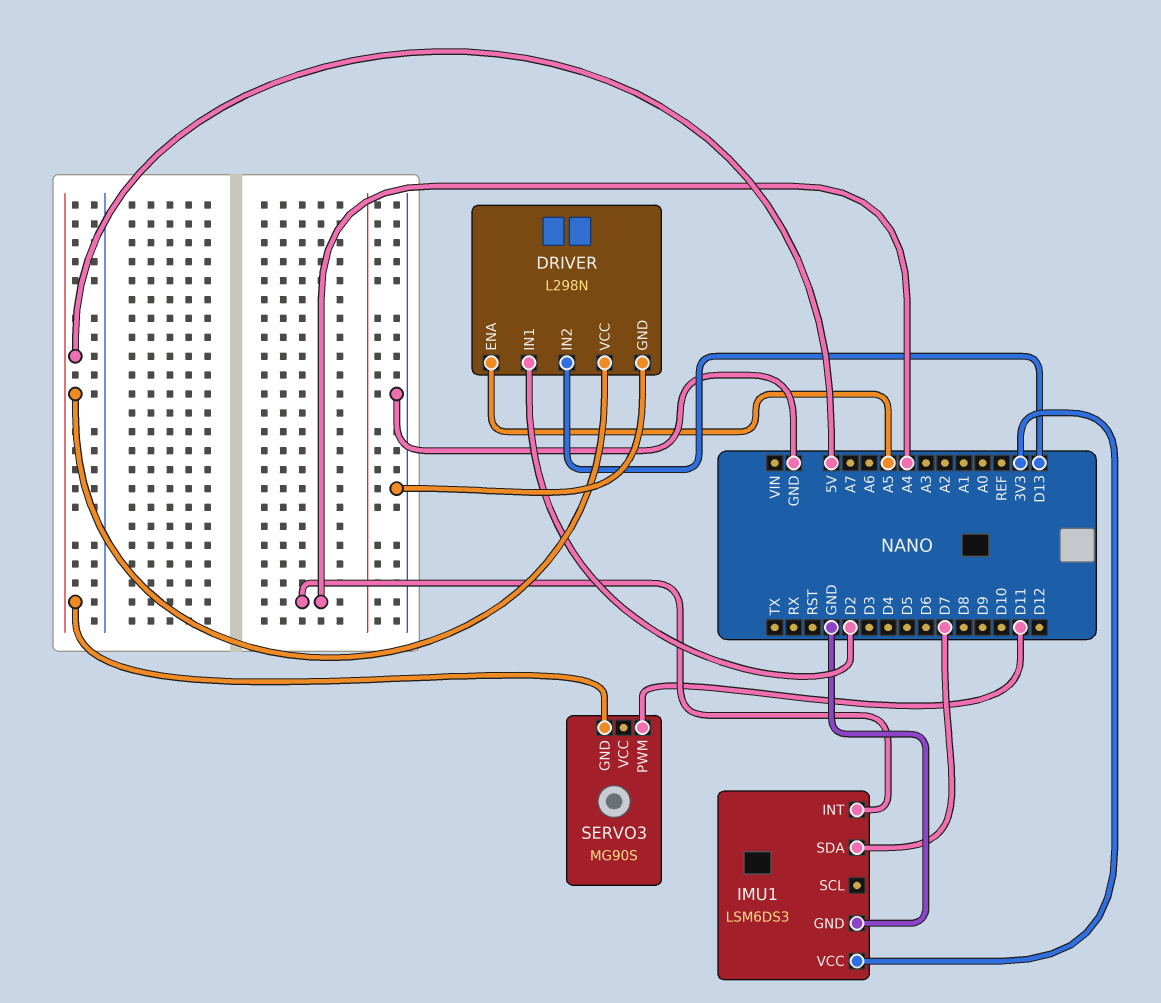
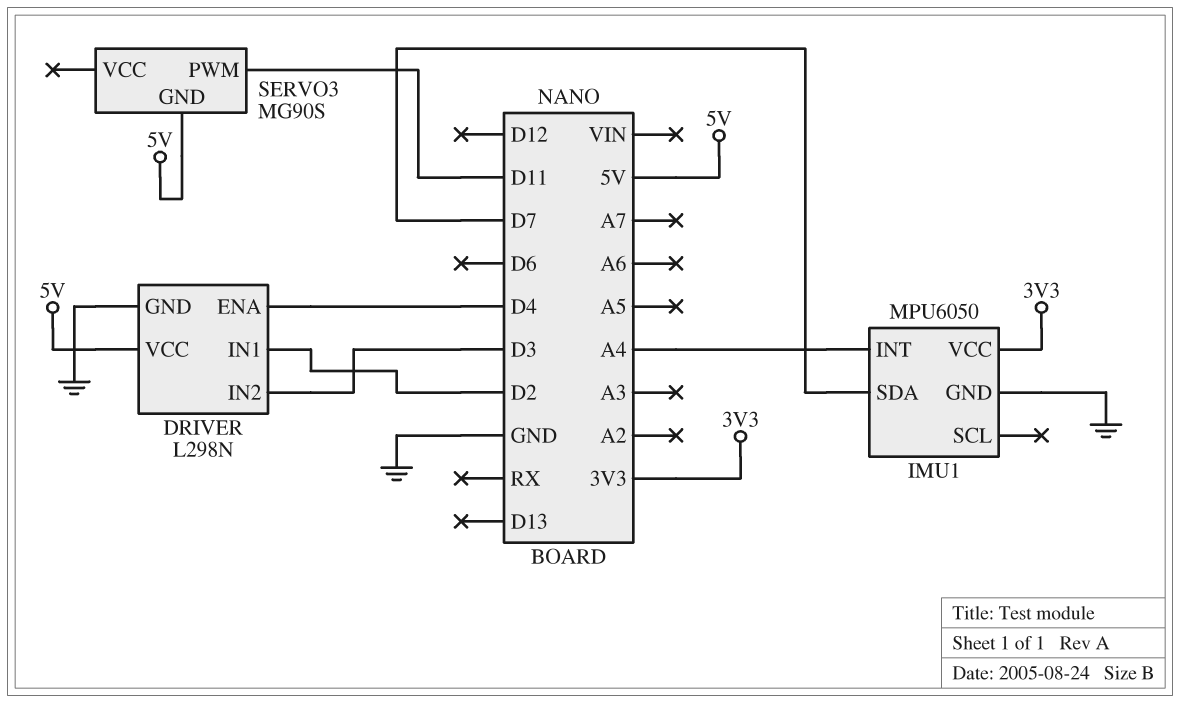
DRIVER pin ENA: A5 -> D4
DRIVER pin IN2: D13 -> D3
IMU1: LSM6DS3 -> MPU6050

